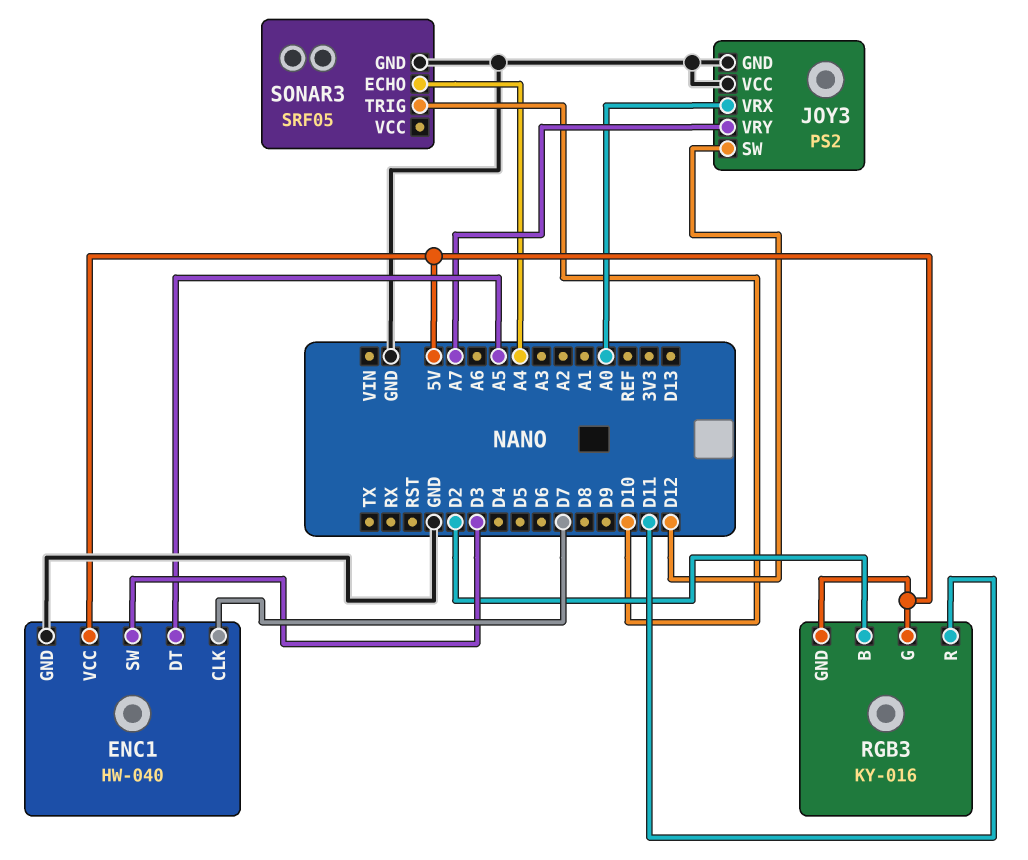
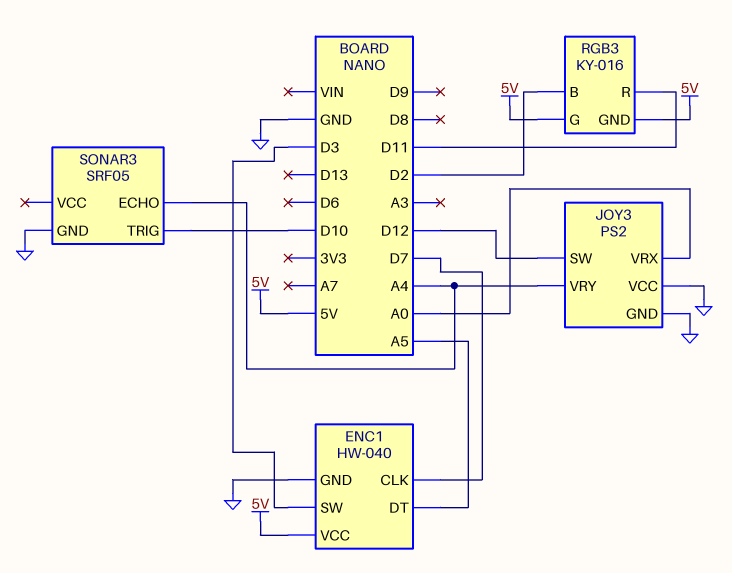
JOY3 pin VRY: A7 -> A4

